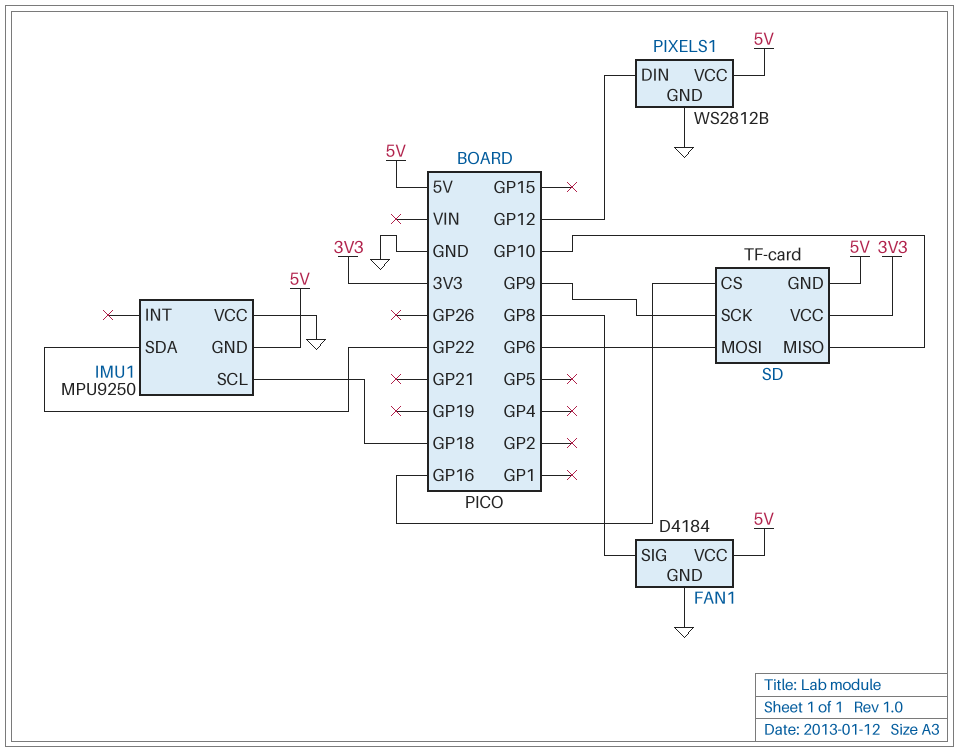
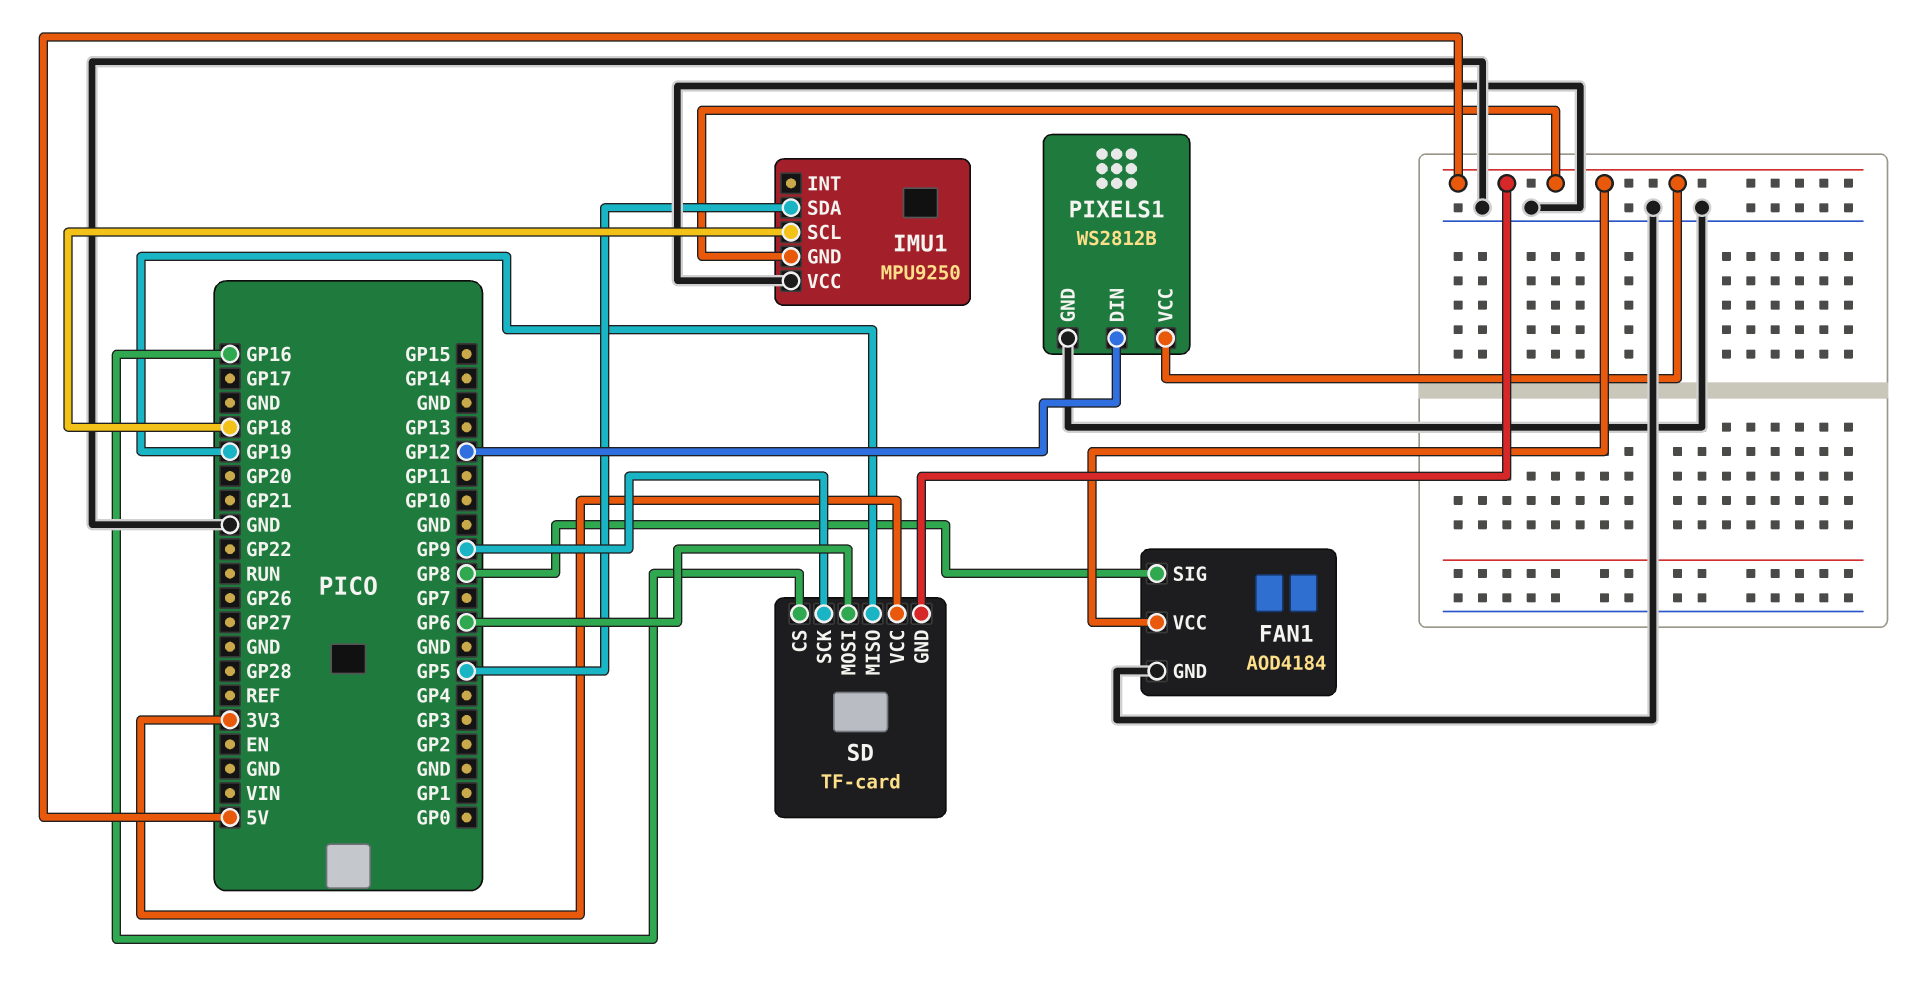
FAN1: D4184 -> AOD4184
IMU1 pin SDA: GP22 -> GP5
SD pin MISO: GP10 -> GP19

